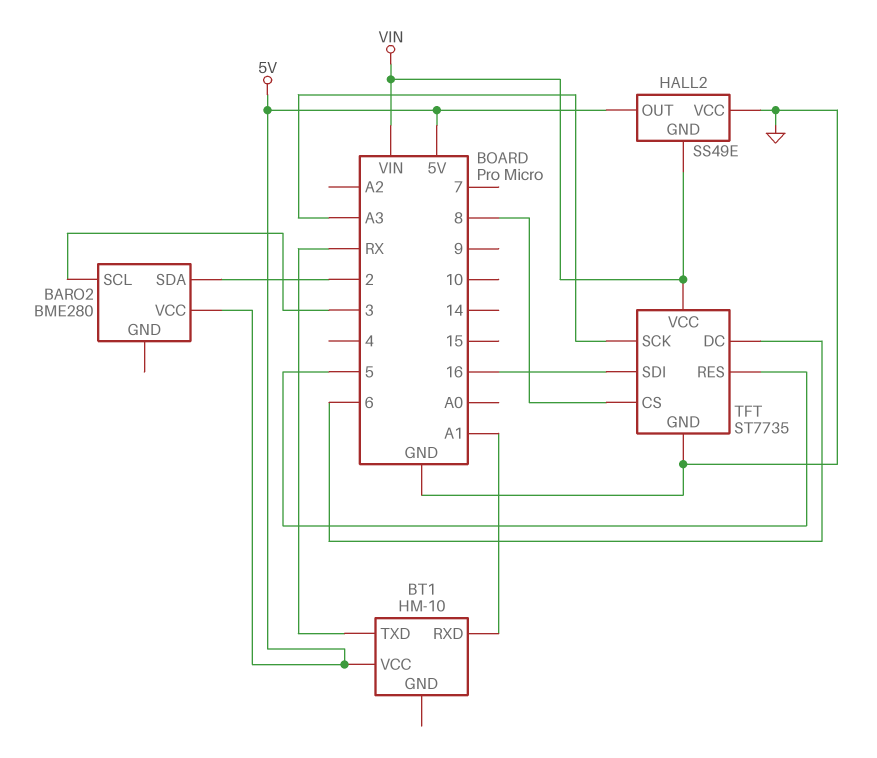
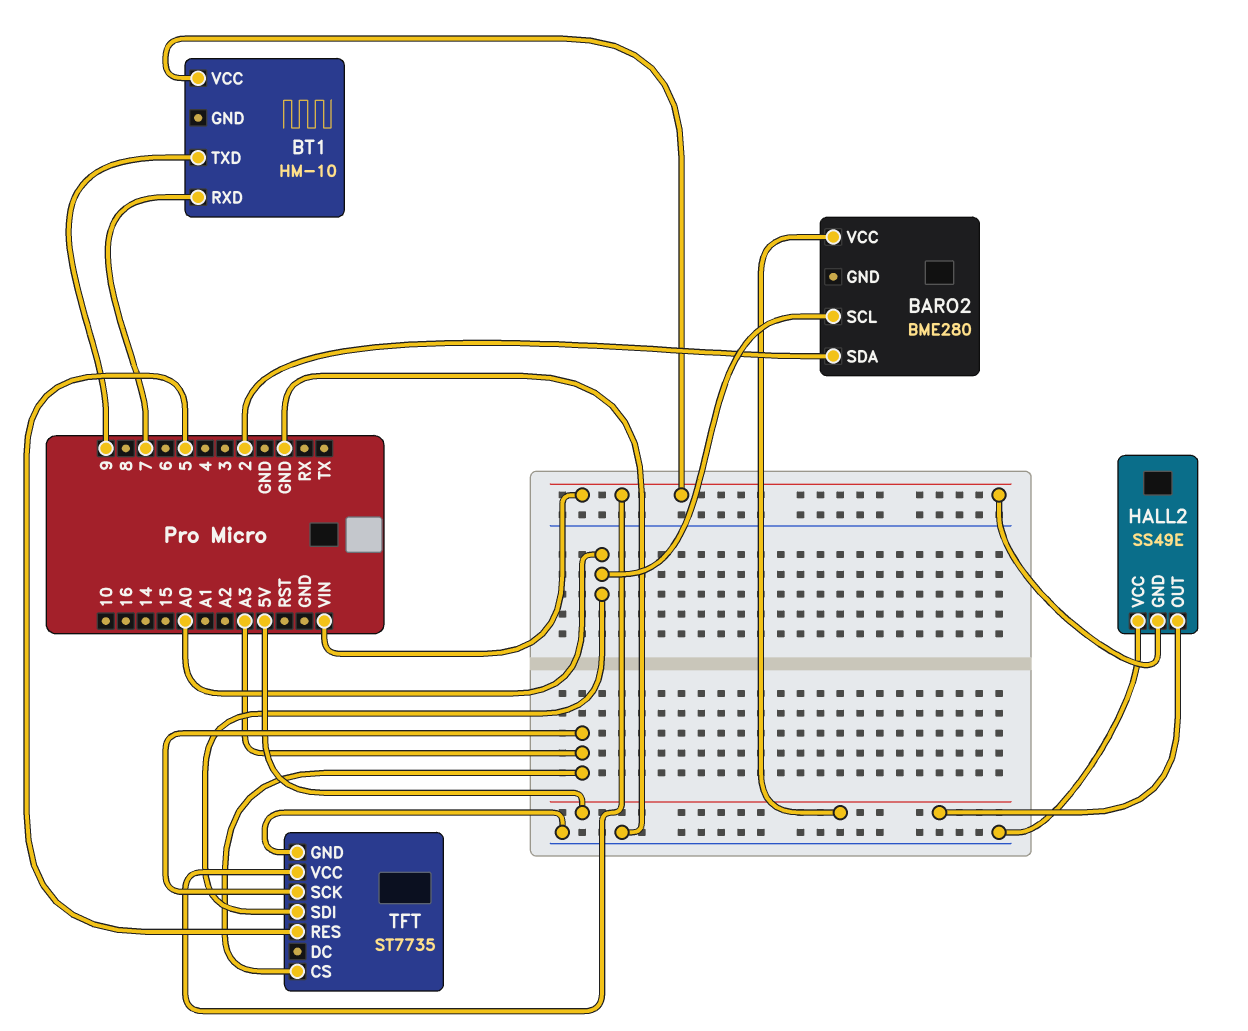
BARO2 pin SCL: 3 -> A0
BT1 pin RXD: A1 -> 7
BT1 pin TXD: RX -> 9
BT1 pin VCC: 5V -> VIN
TFT pin CS: 8 -> A3
TFT pin DC: 6 -> none
TFT pin SDI: 16 -> A0

